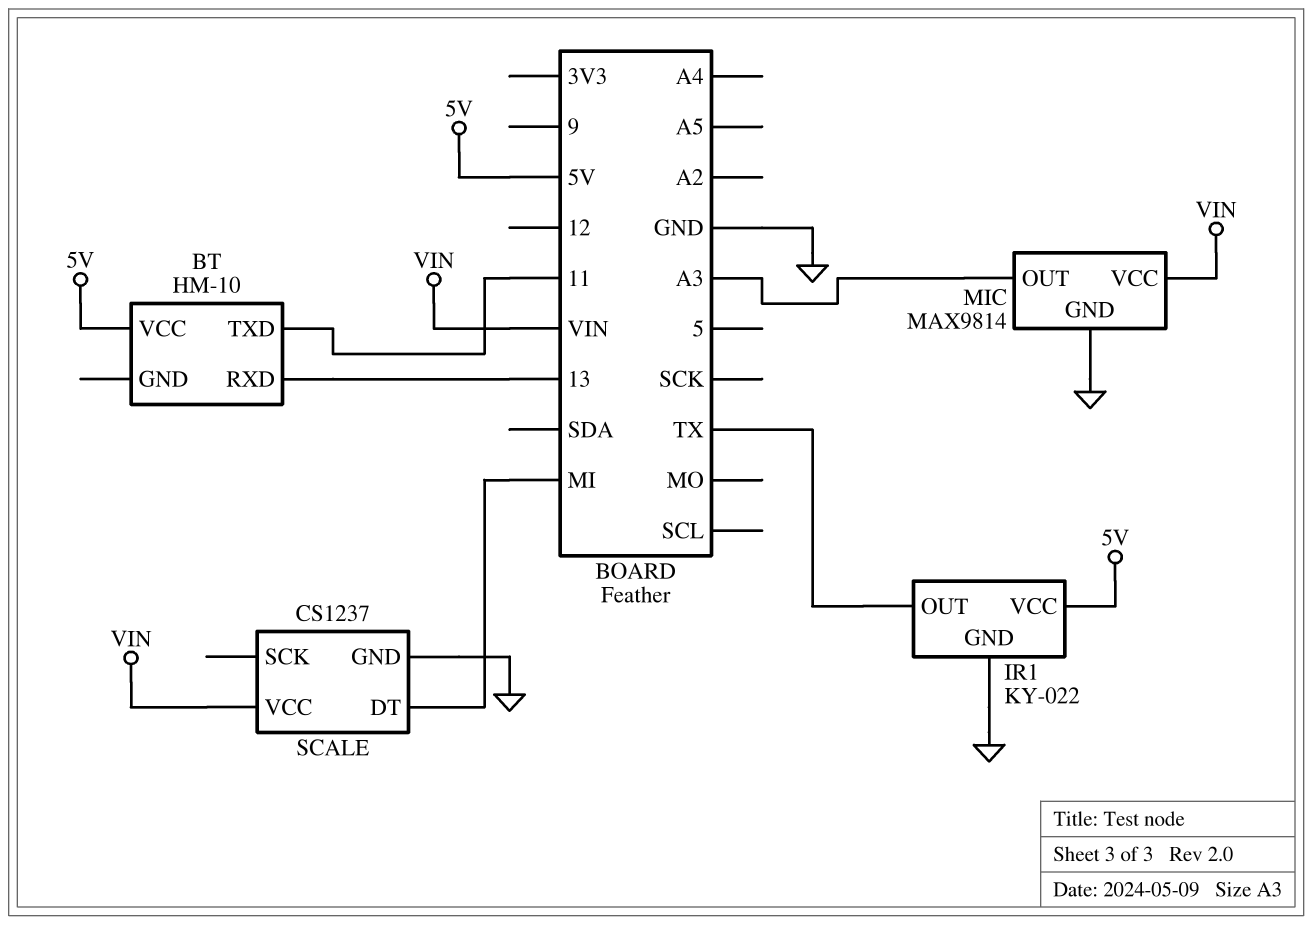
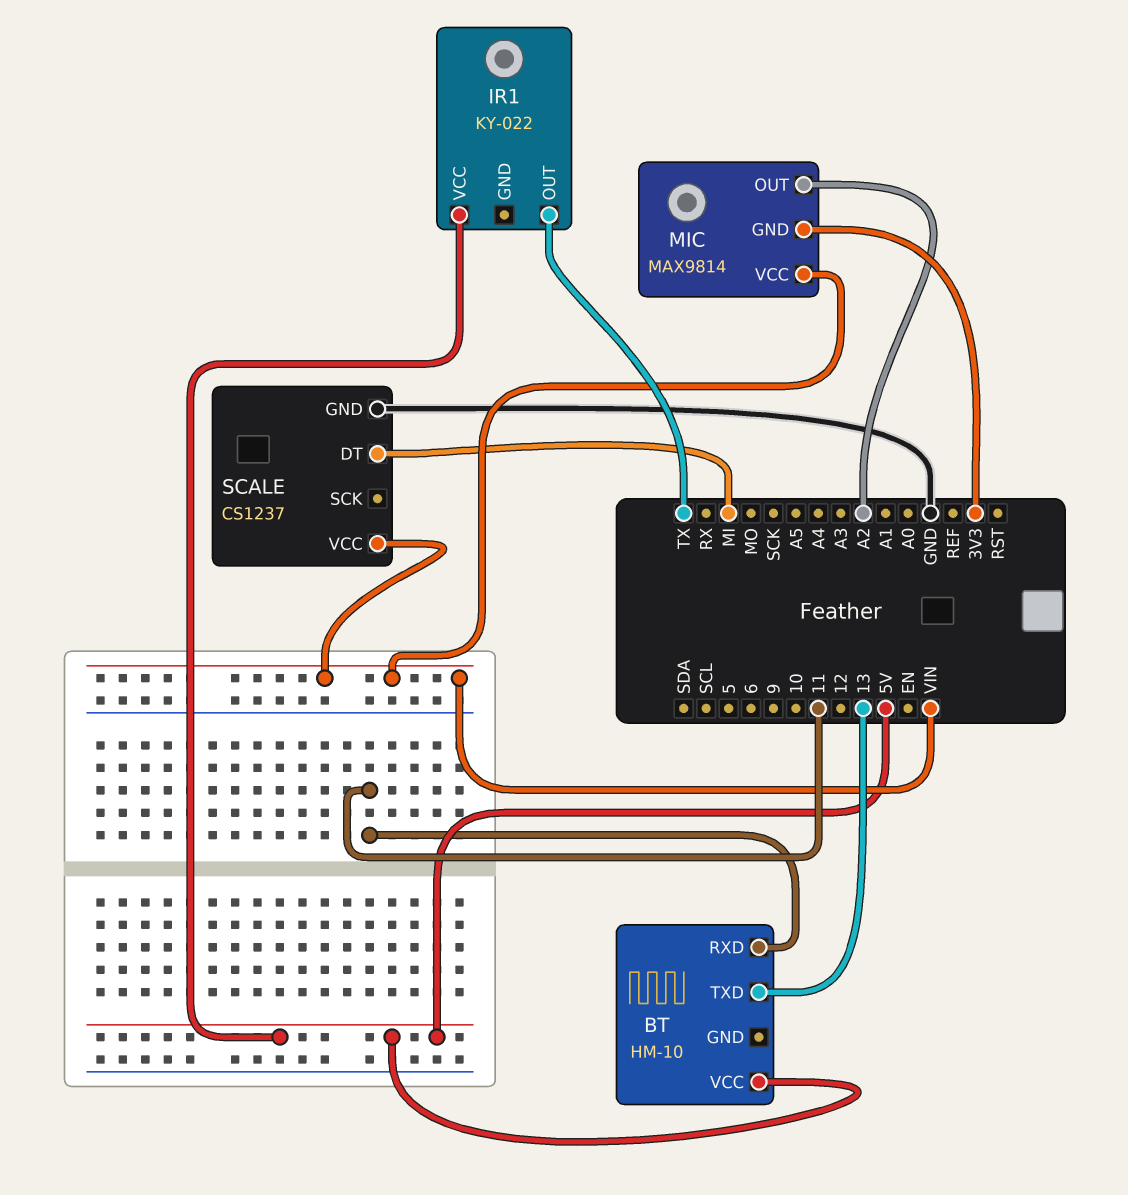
BT pin RXD: 13 -> 11
BT pin TXD: 11 -> 13
IR1 pin GND: GND -> none
MIC pin GND: GND -> 3V3
MIC pin OUT: A3 -> A2

